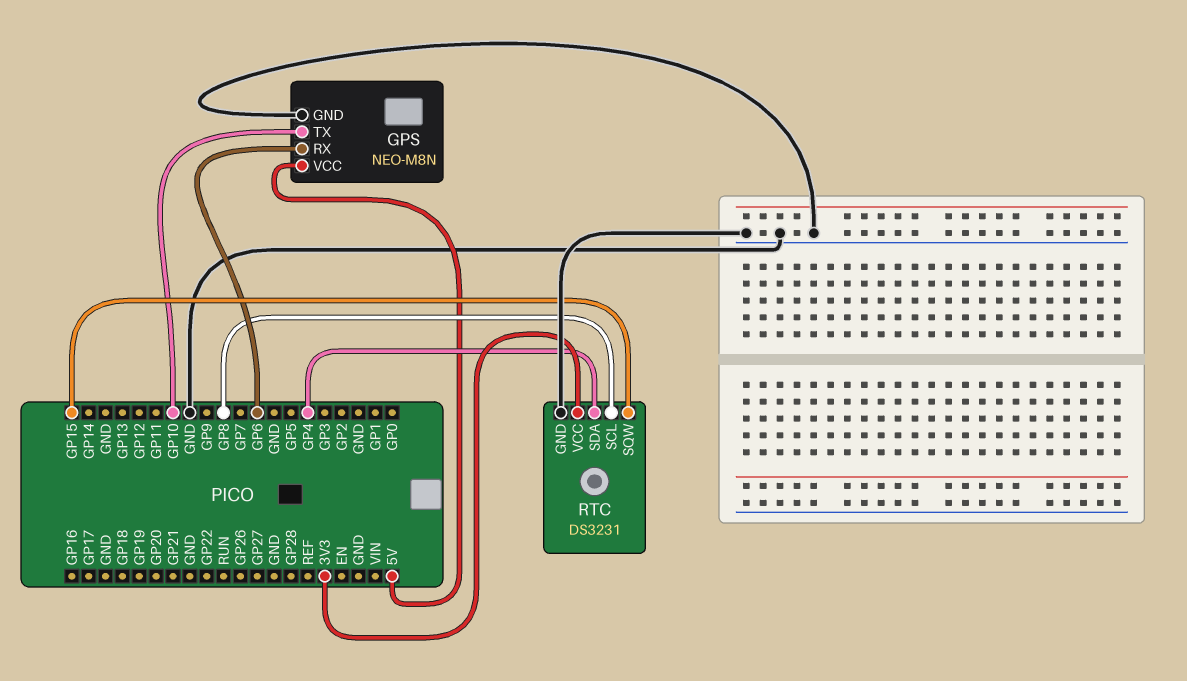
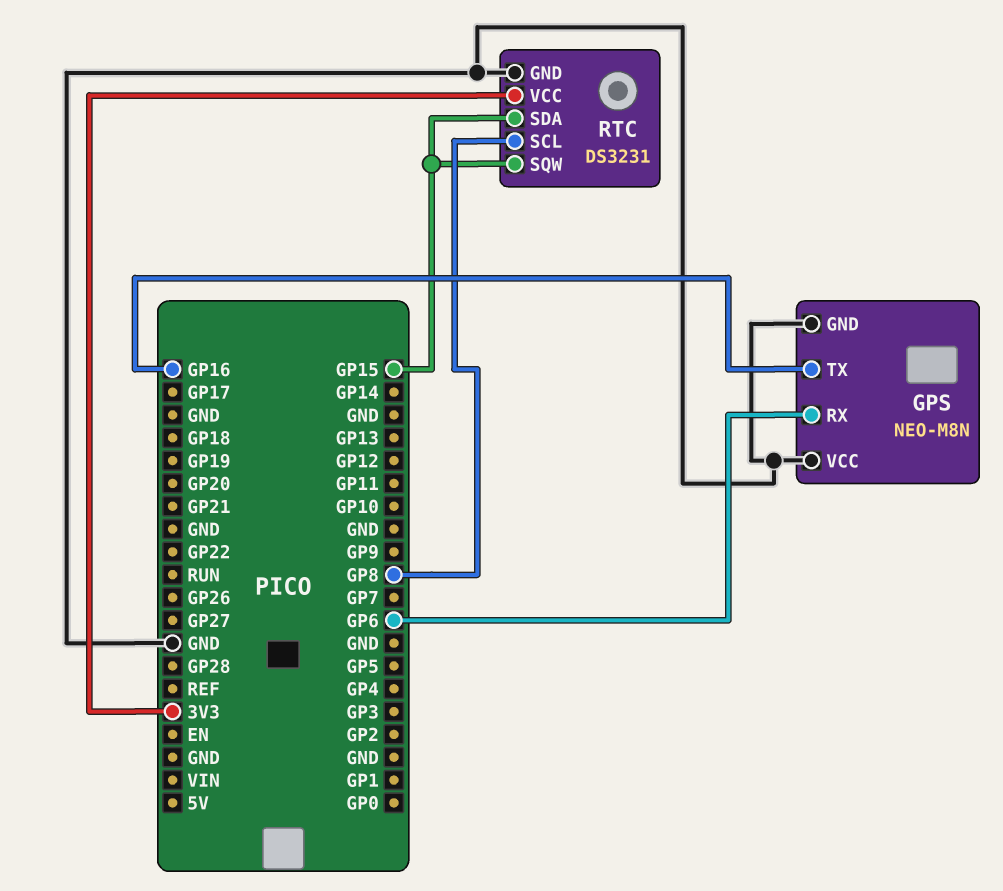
GPS pin TX: GP10 -> GP16
GPS pin VCC: 5V -> GND
RTC pin SDA: GP4 -> GP15

